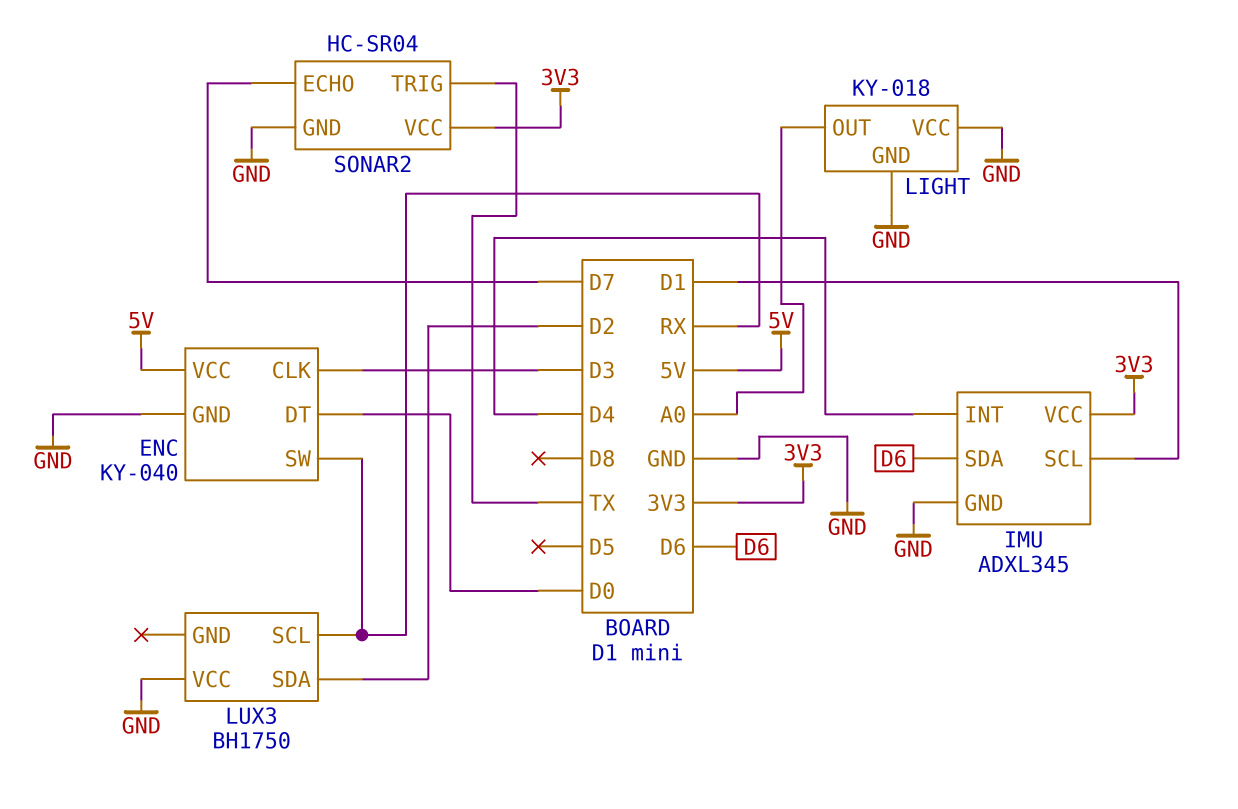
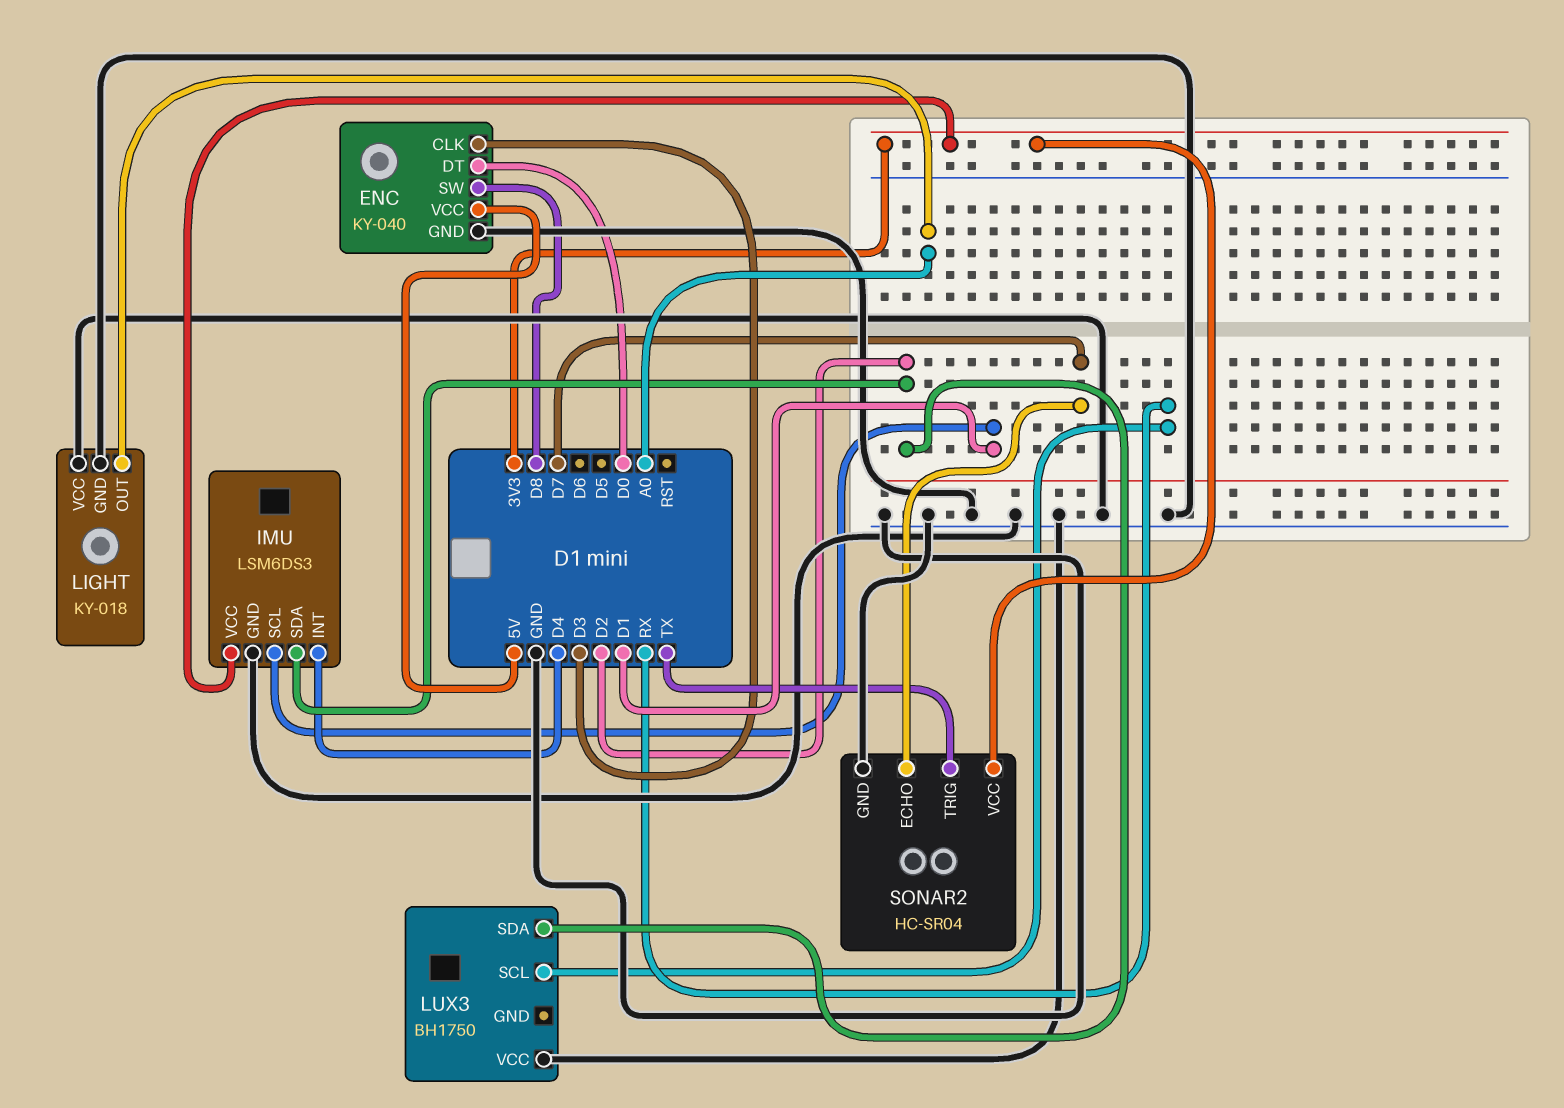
ENC pin SW: RX -> D8
IMU: ADXL345 -> LSM6DS3
IMU pin SDA: D6 -> D2

